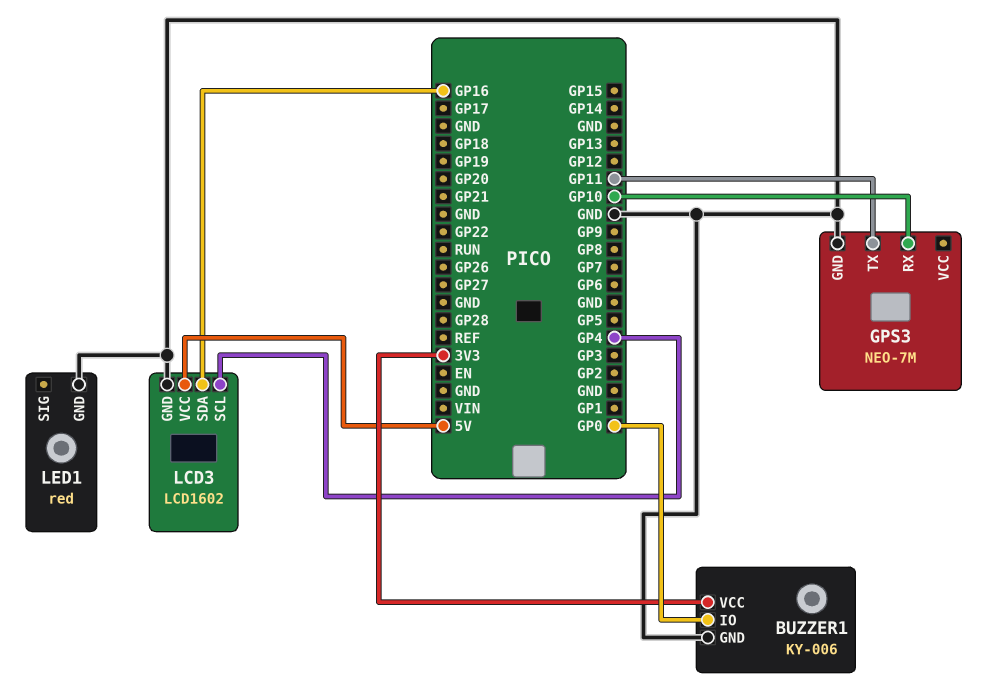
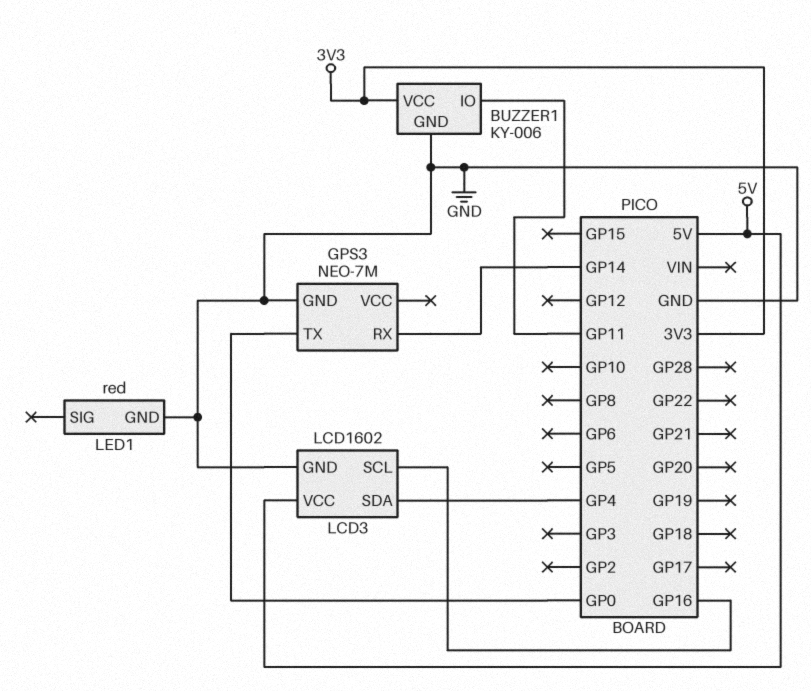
BUZZER1 pin IO: GP0 -> GP11
GPS3 pin RX: GP10 -> GP14
GPS3 pin TX: GP11 -> GP0
LCD3 pin SCL: GP4 -> GP16
LCD3 pin SDA: GP16 -> GP4

